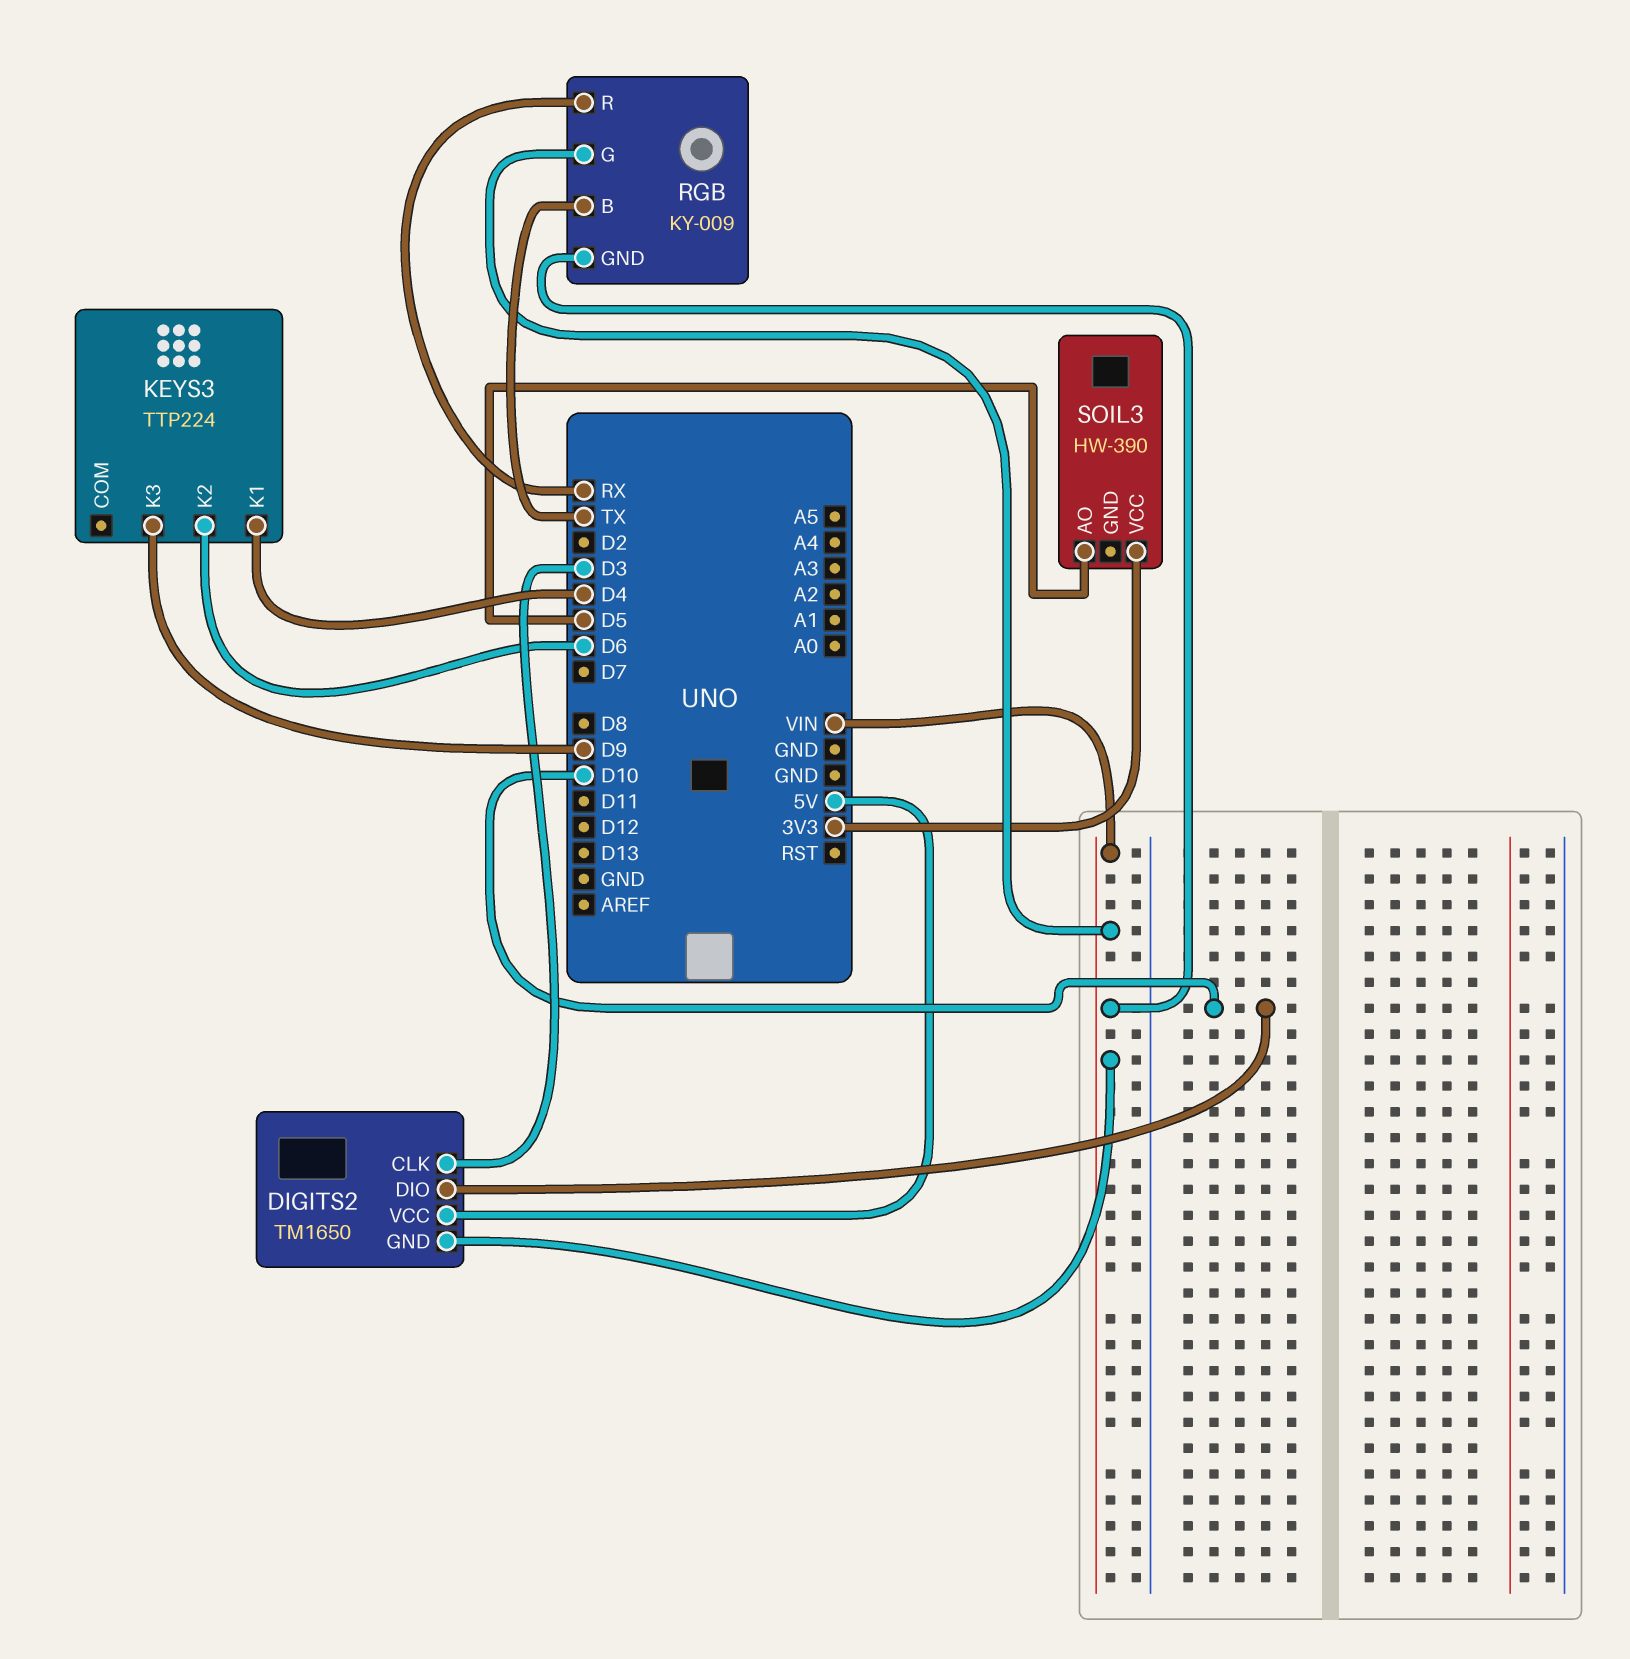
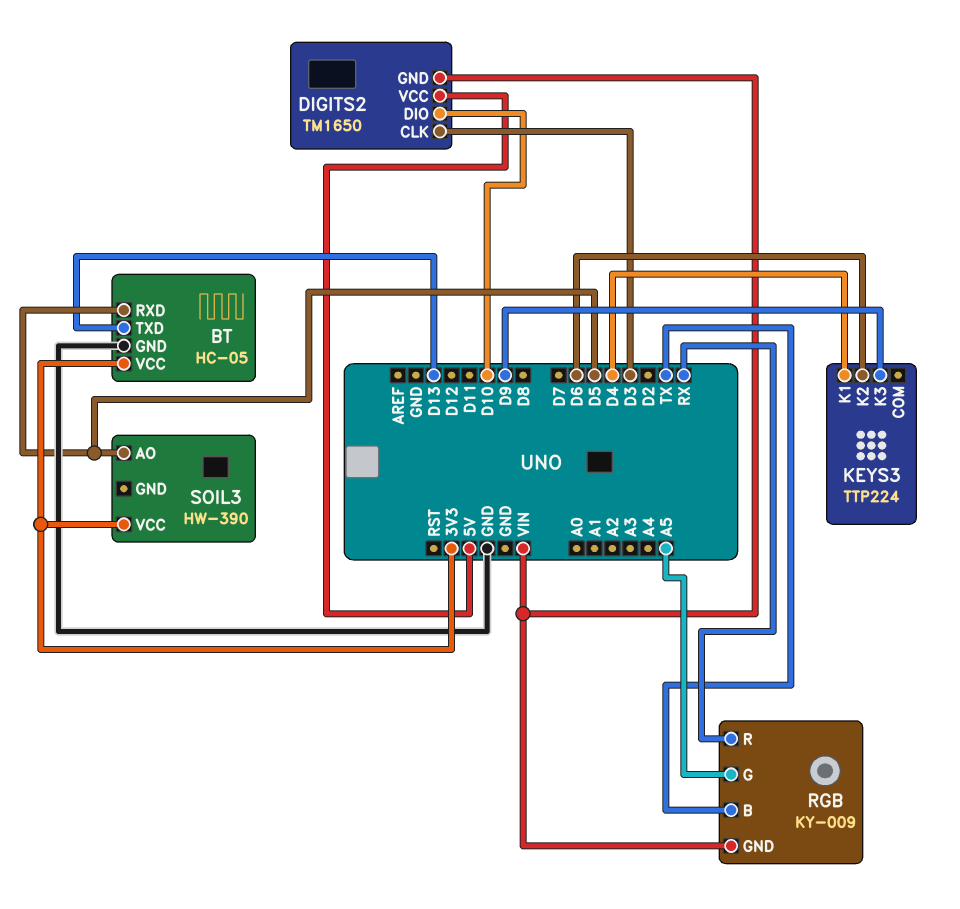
BT: none -> HC-05
BT pin GND: none -> GND
BT pin RXD: none -> D5
BT pin TXD: none -> D13
BT pin VCC: none -> 3V3
RGB pin G: VIN -> A5

